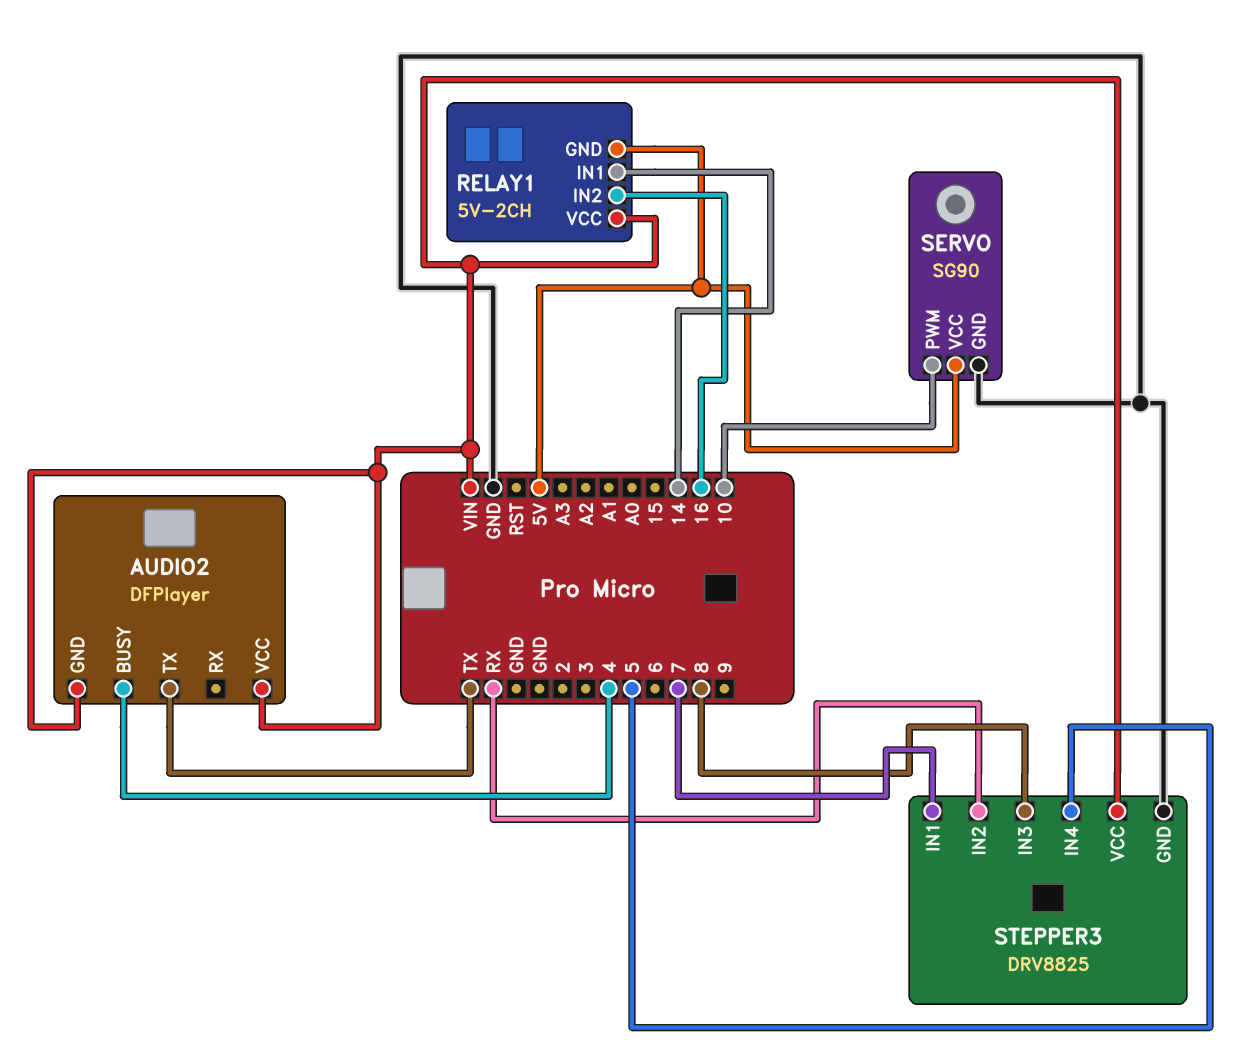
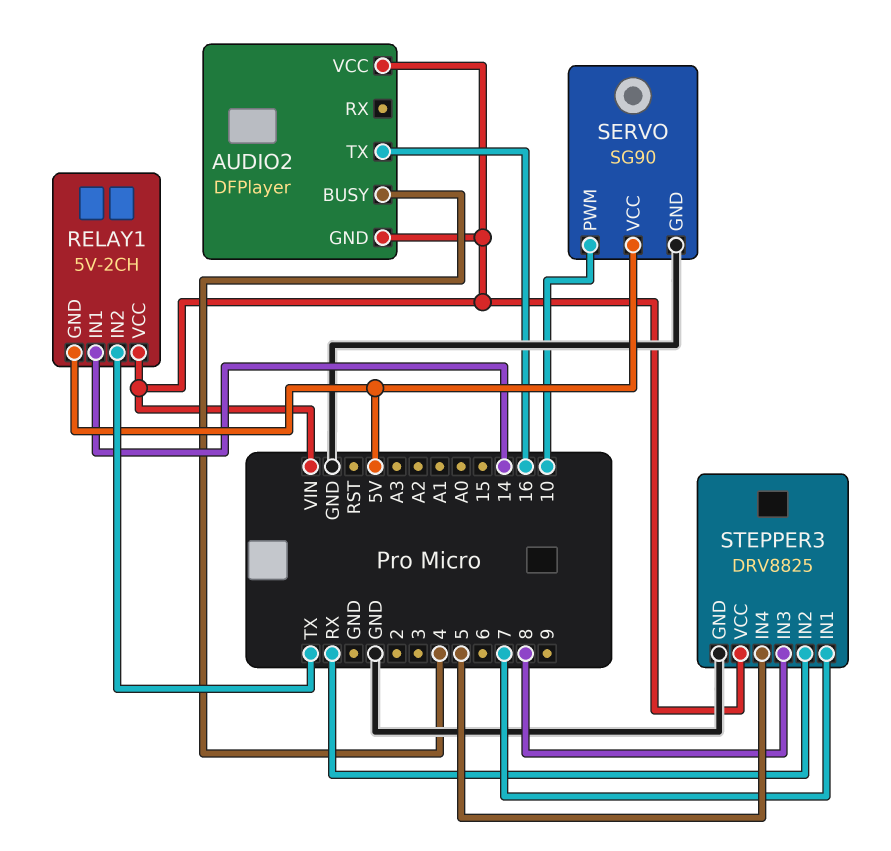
AUDIO2 pin TX: TX -> 16
RELAY1 pin IN2: 16 -> TX

